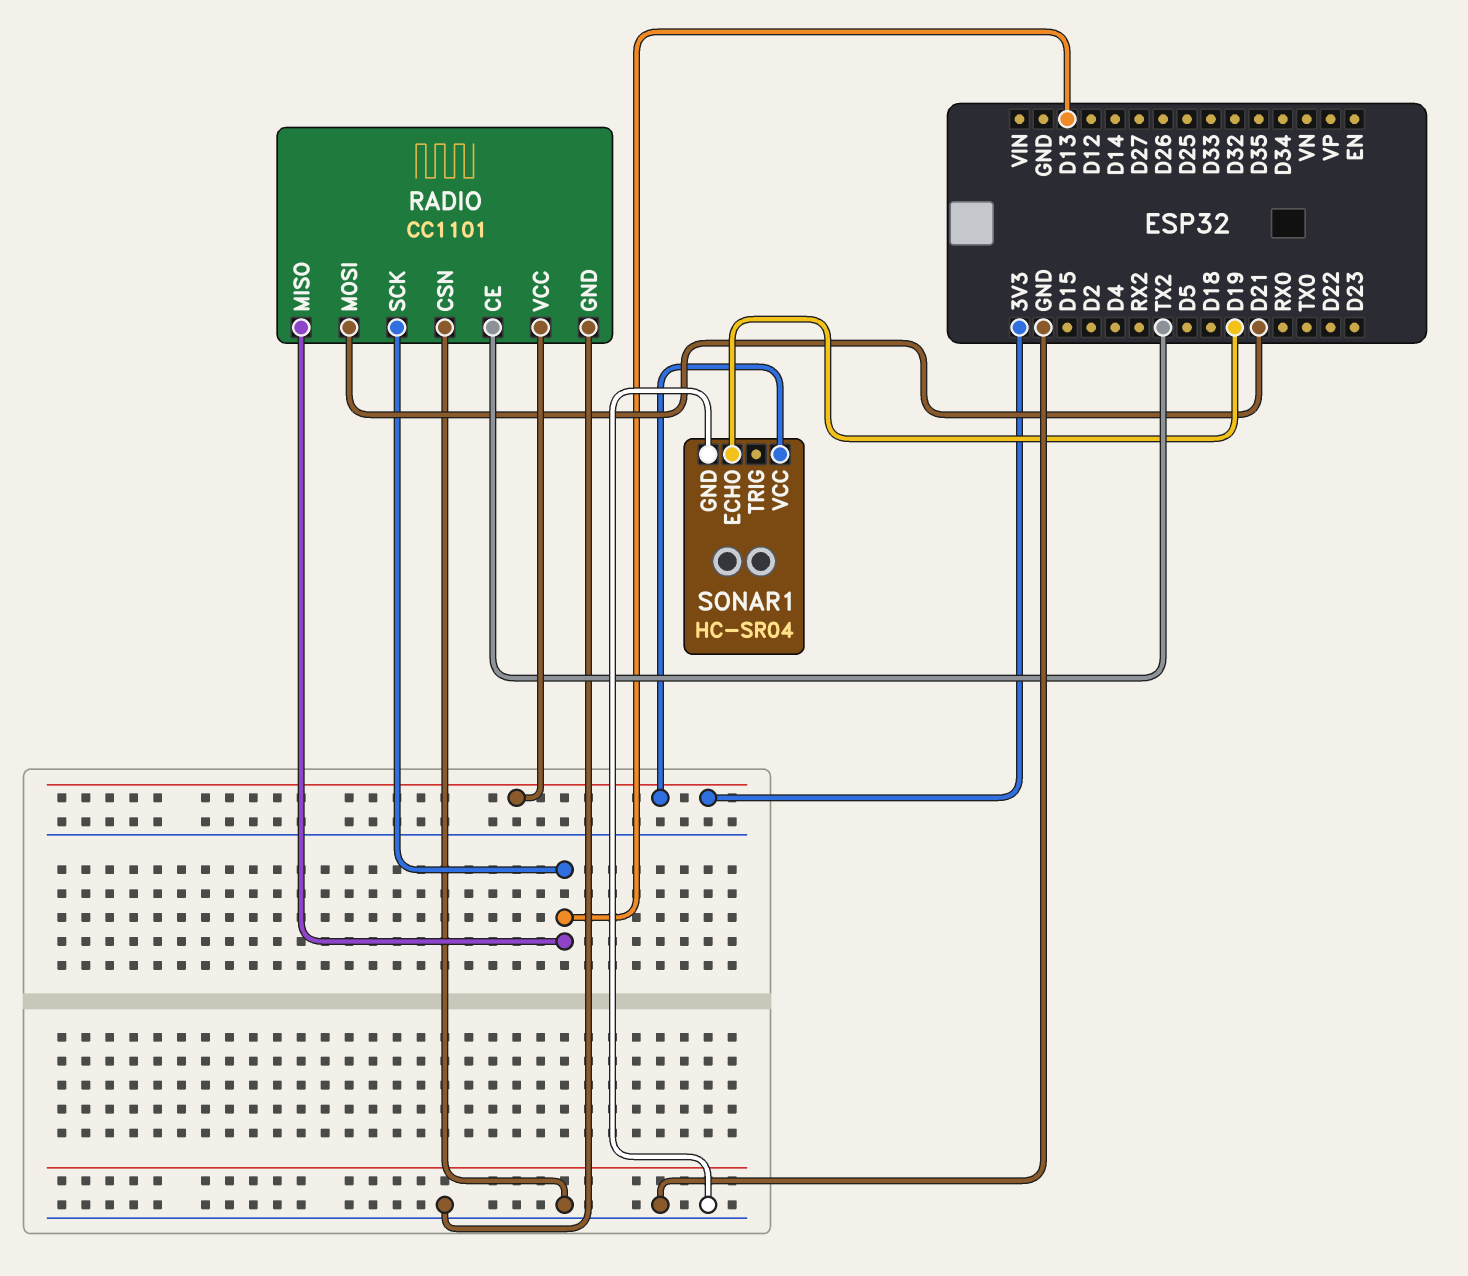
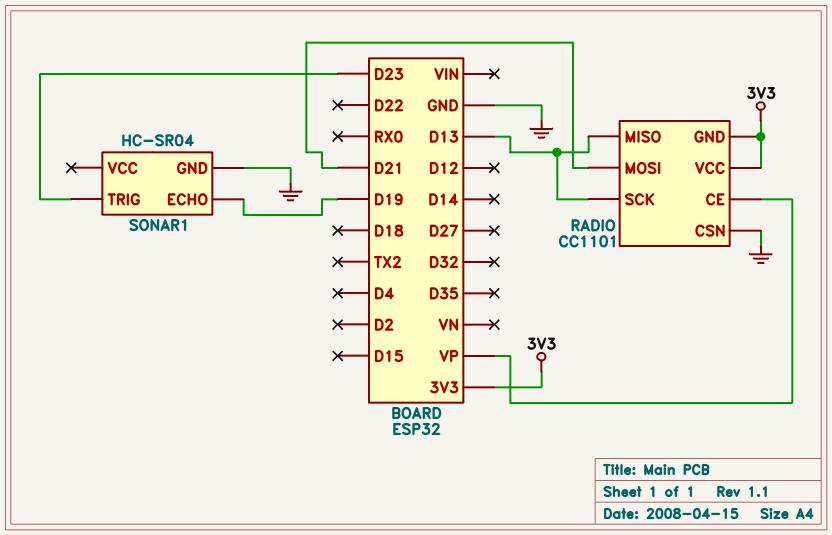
RADIO pin CE: TX2 -> VP
RADIO pin GND: GND -> 3V3
SONAR1 pin TRIG: none -> D23
SONAR1 pin VCC: 3V3 -> none

